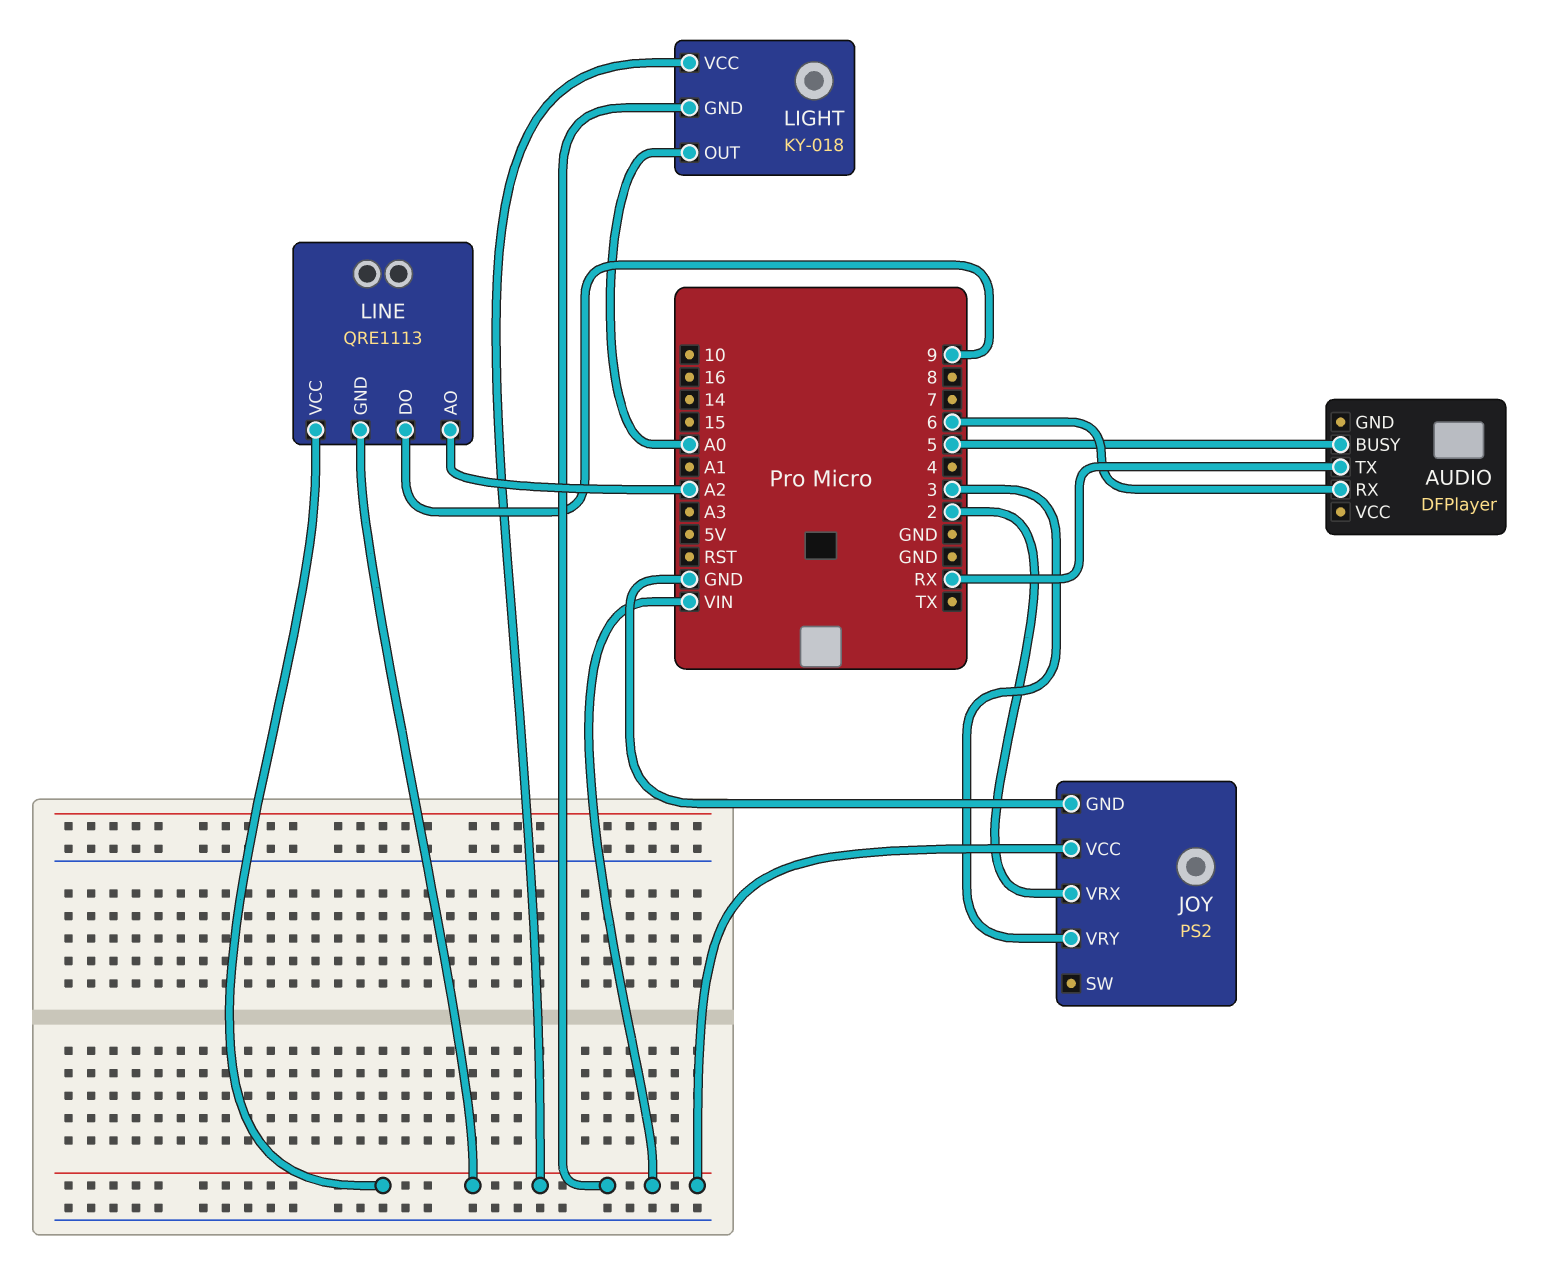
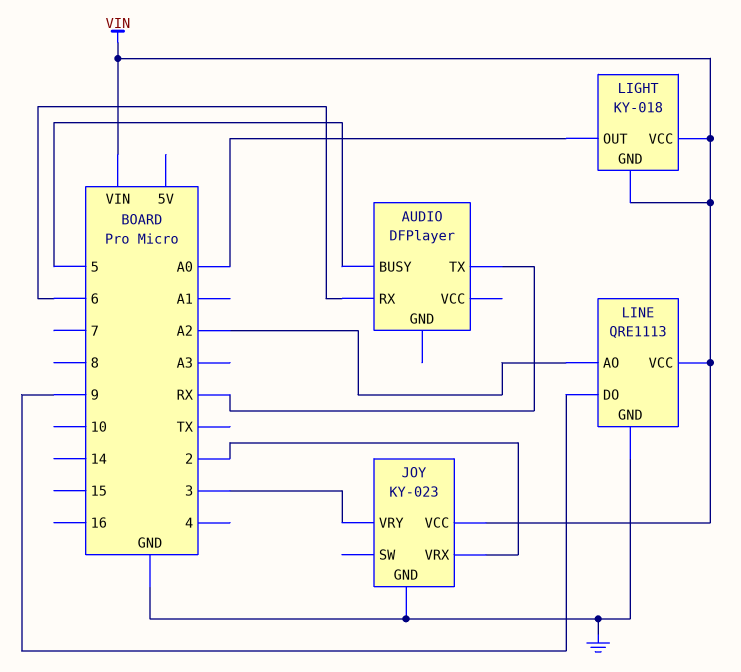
JOY: PS2 -> KY-023
LINE pin GND: VIN -> GND

